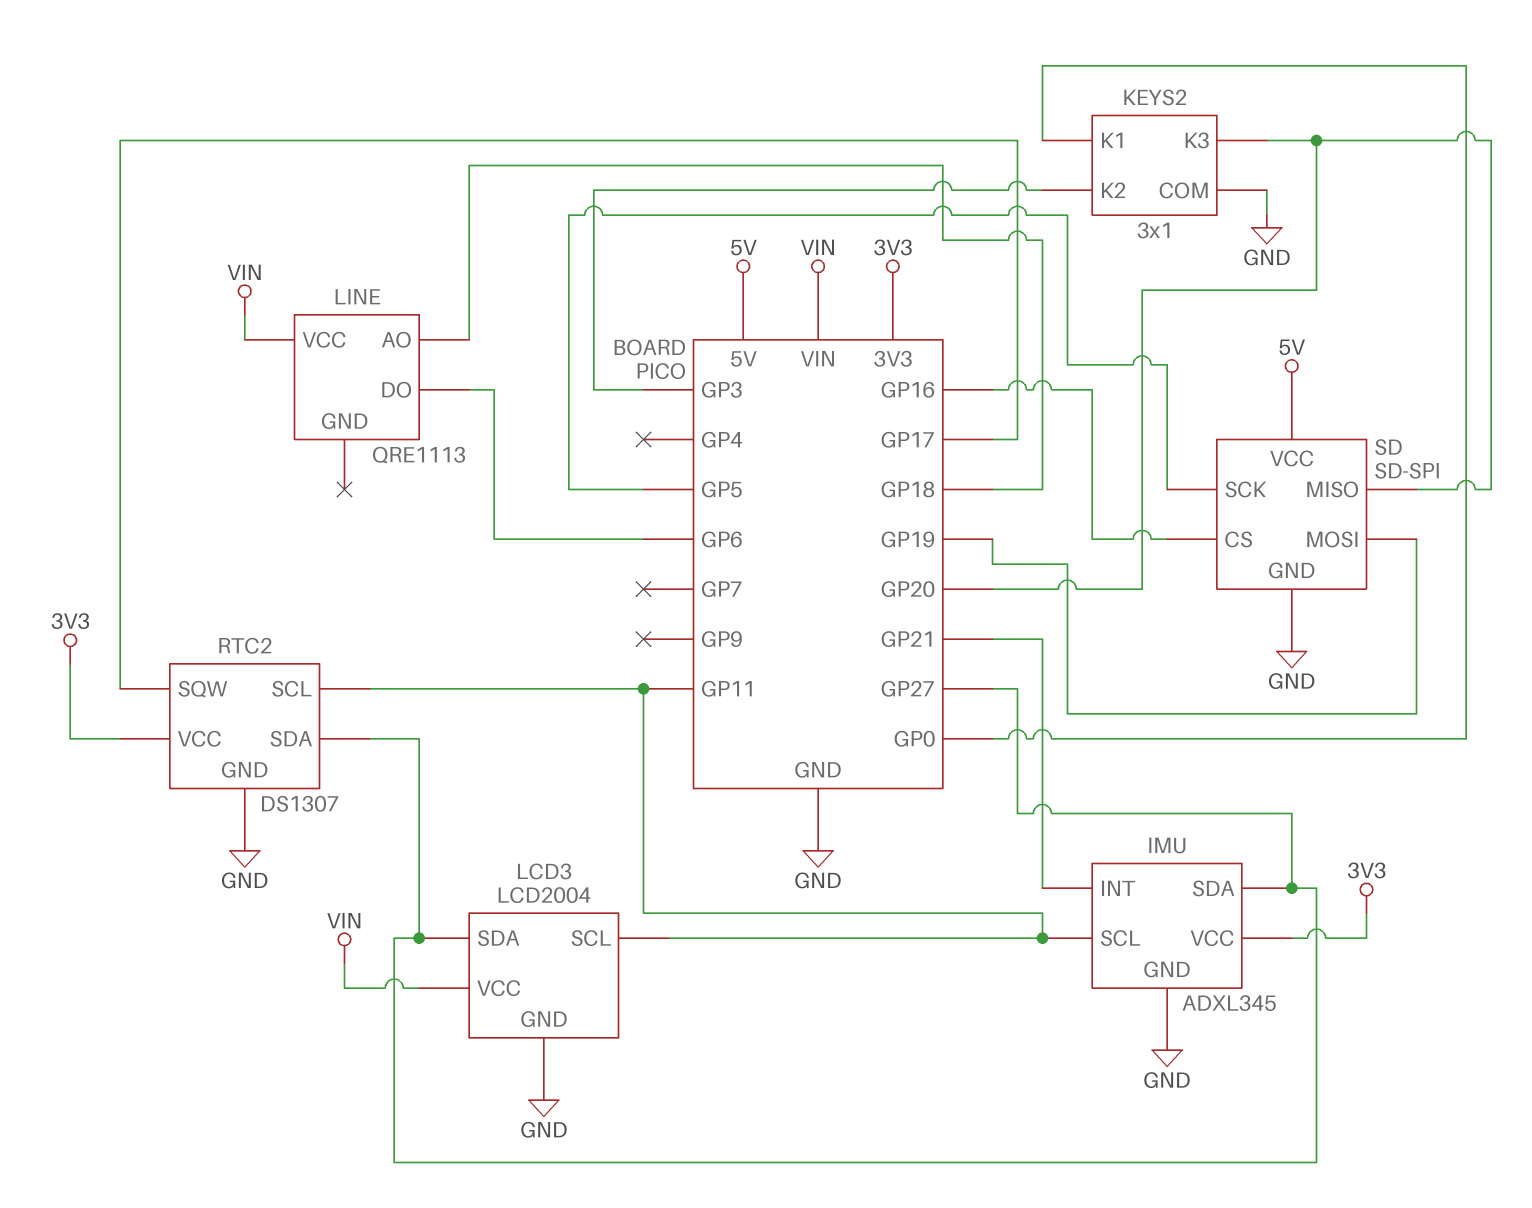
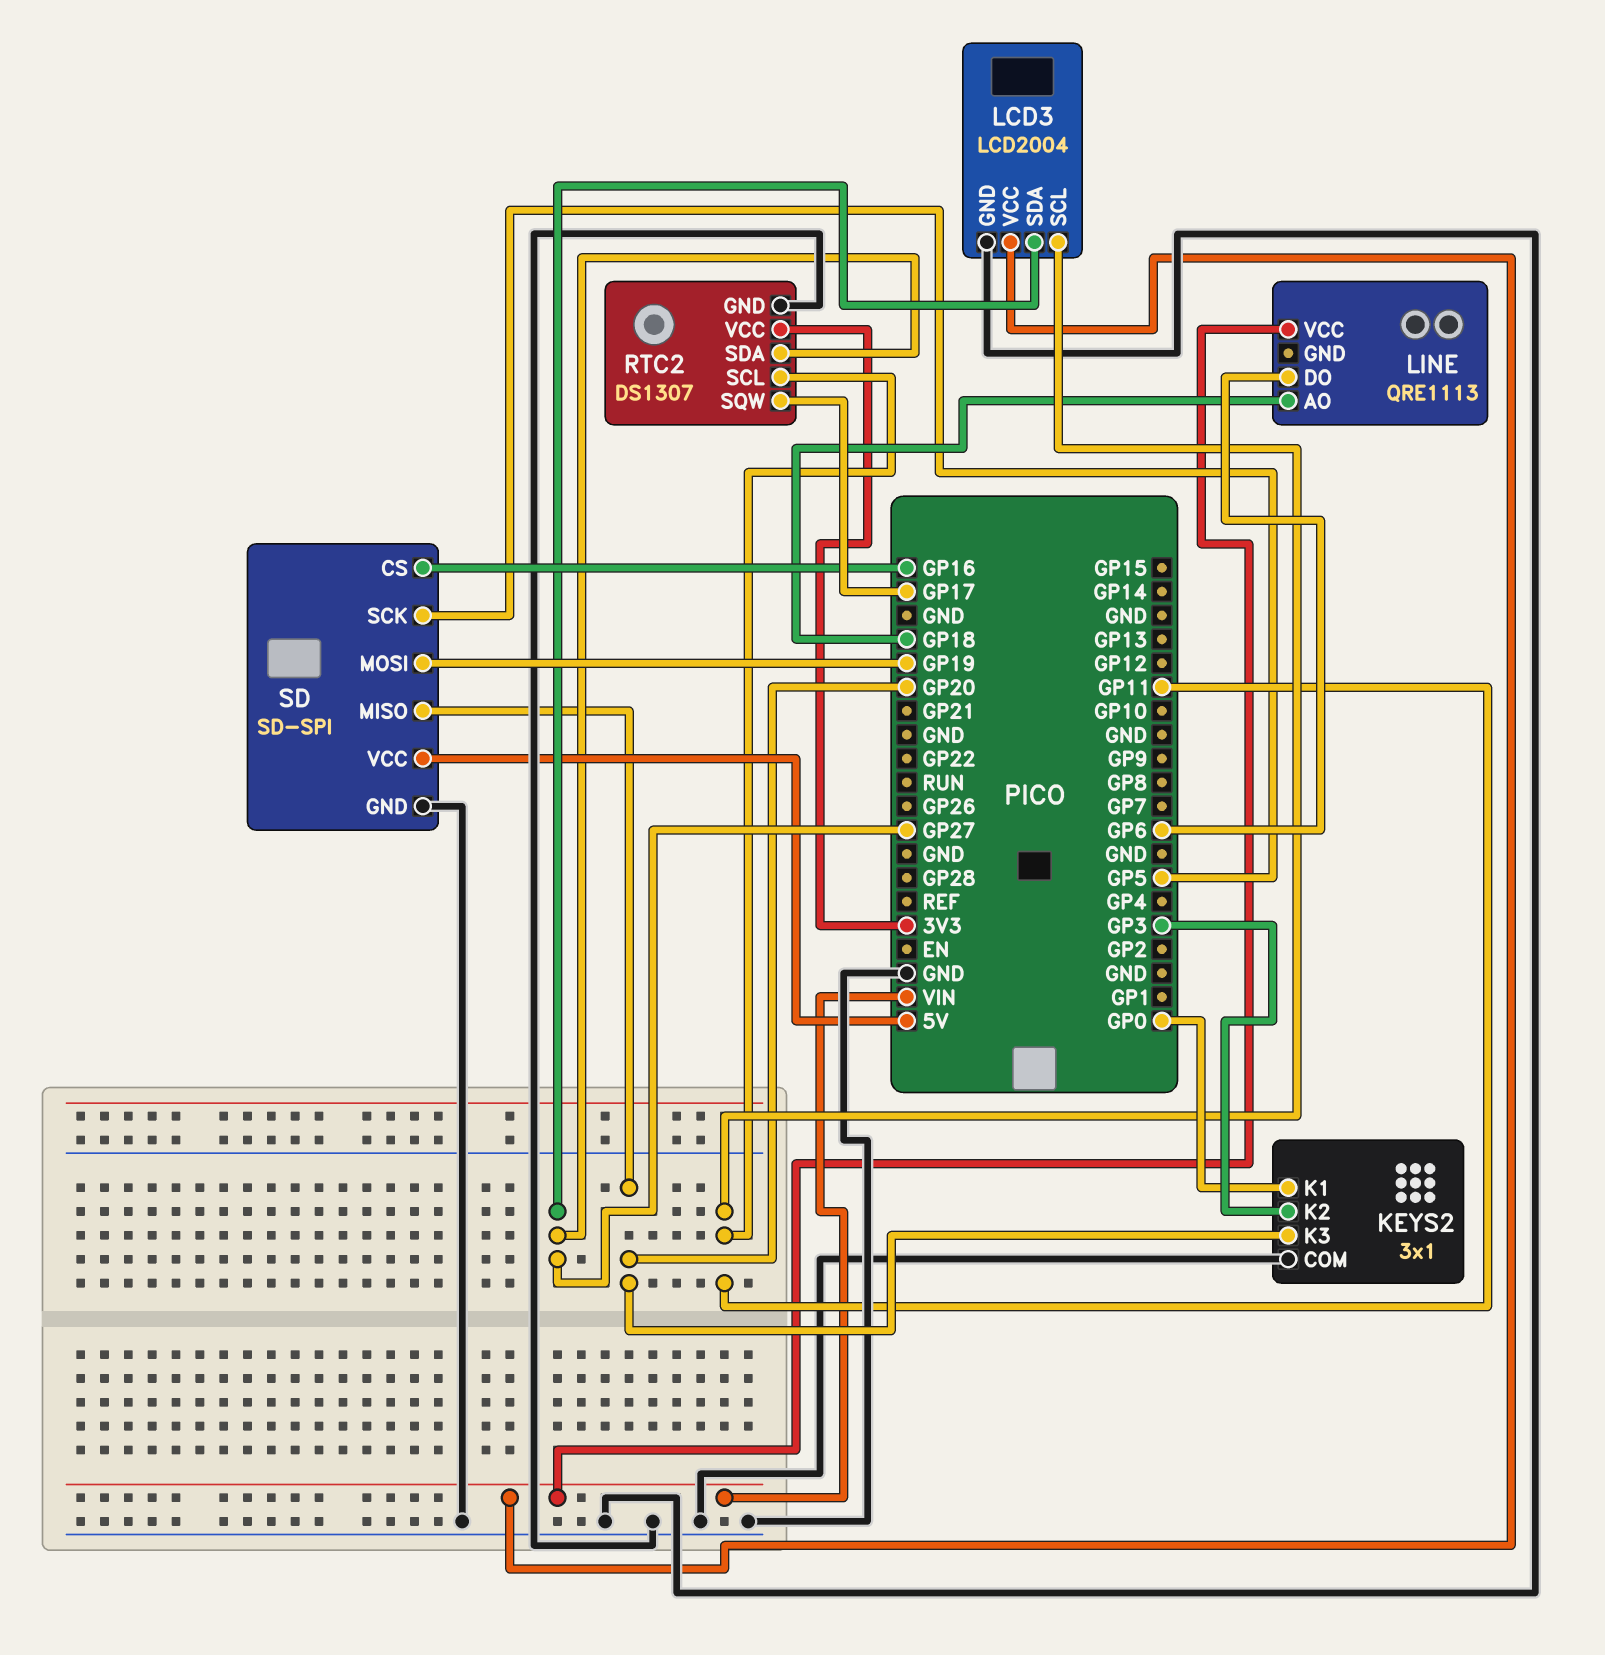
IMU: ADXL345 -> none
IMU pin GND: GND -> none
IMU pin INT: GP21 -> none
IMU pin SCL: GP11 -> none
IMU pin SDA: GP27 -> none
IMU pin VCC: 3V3 -> none

